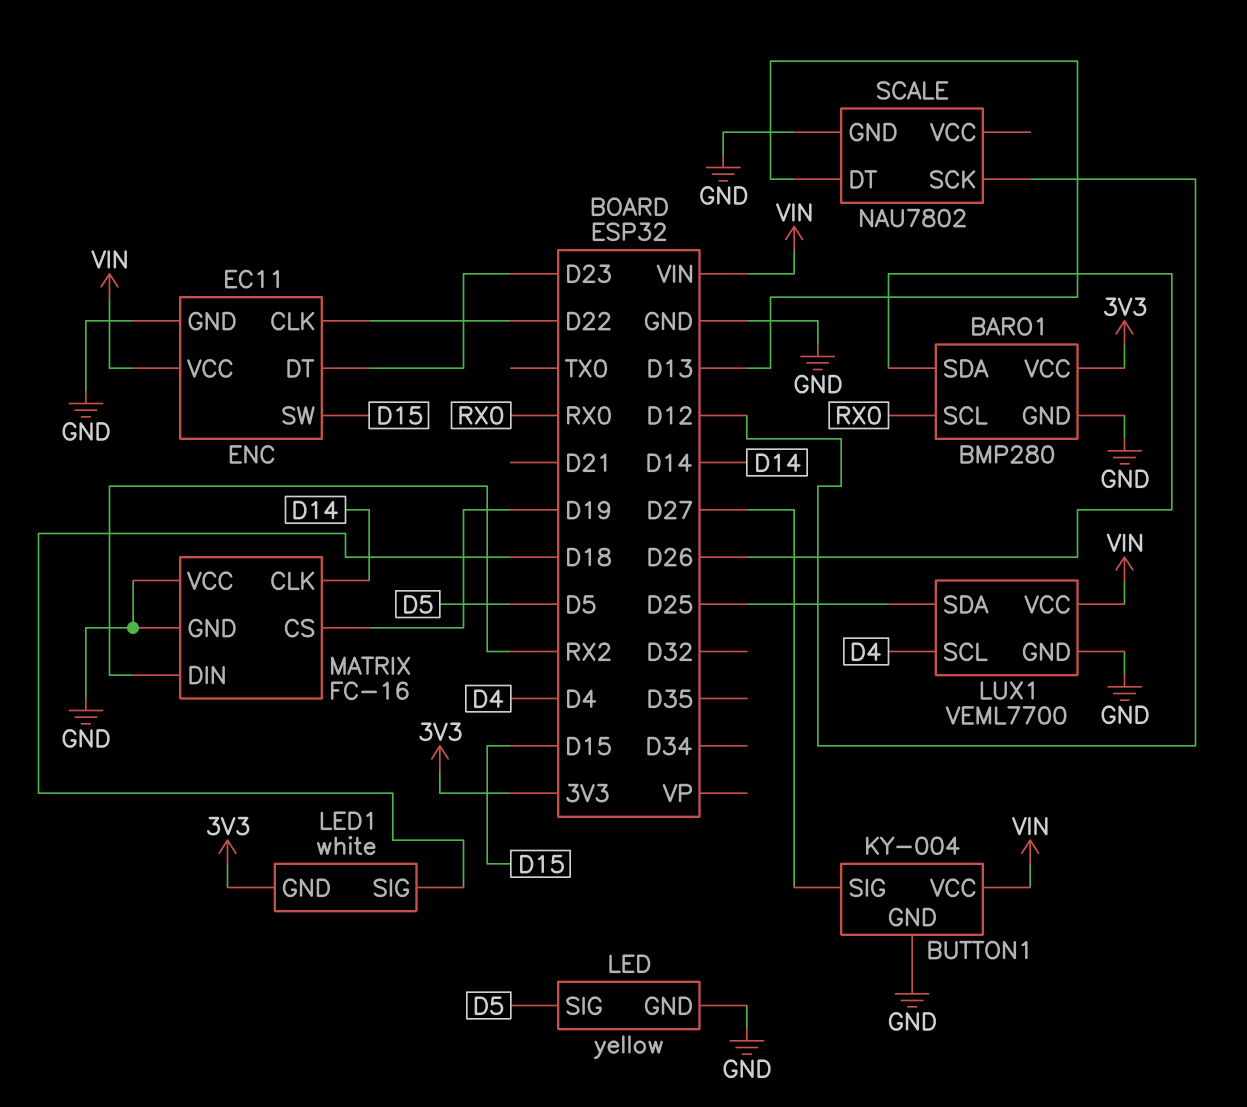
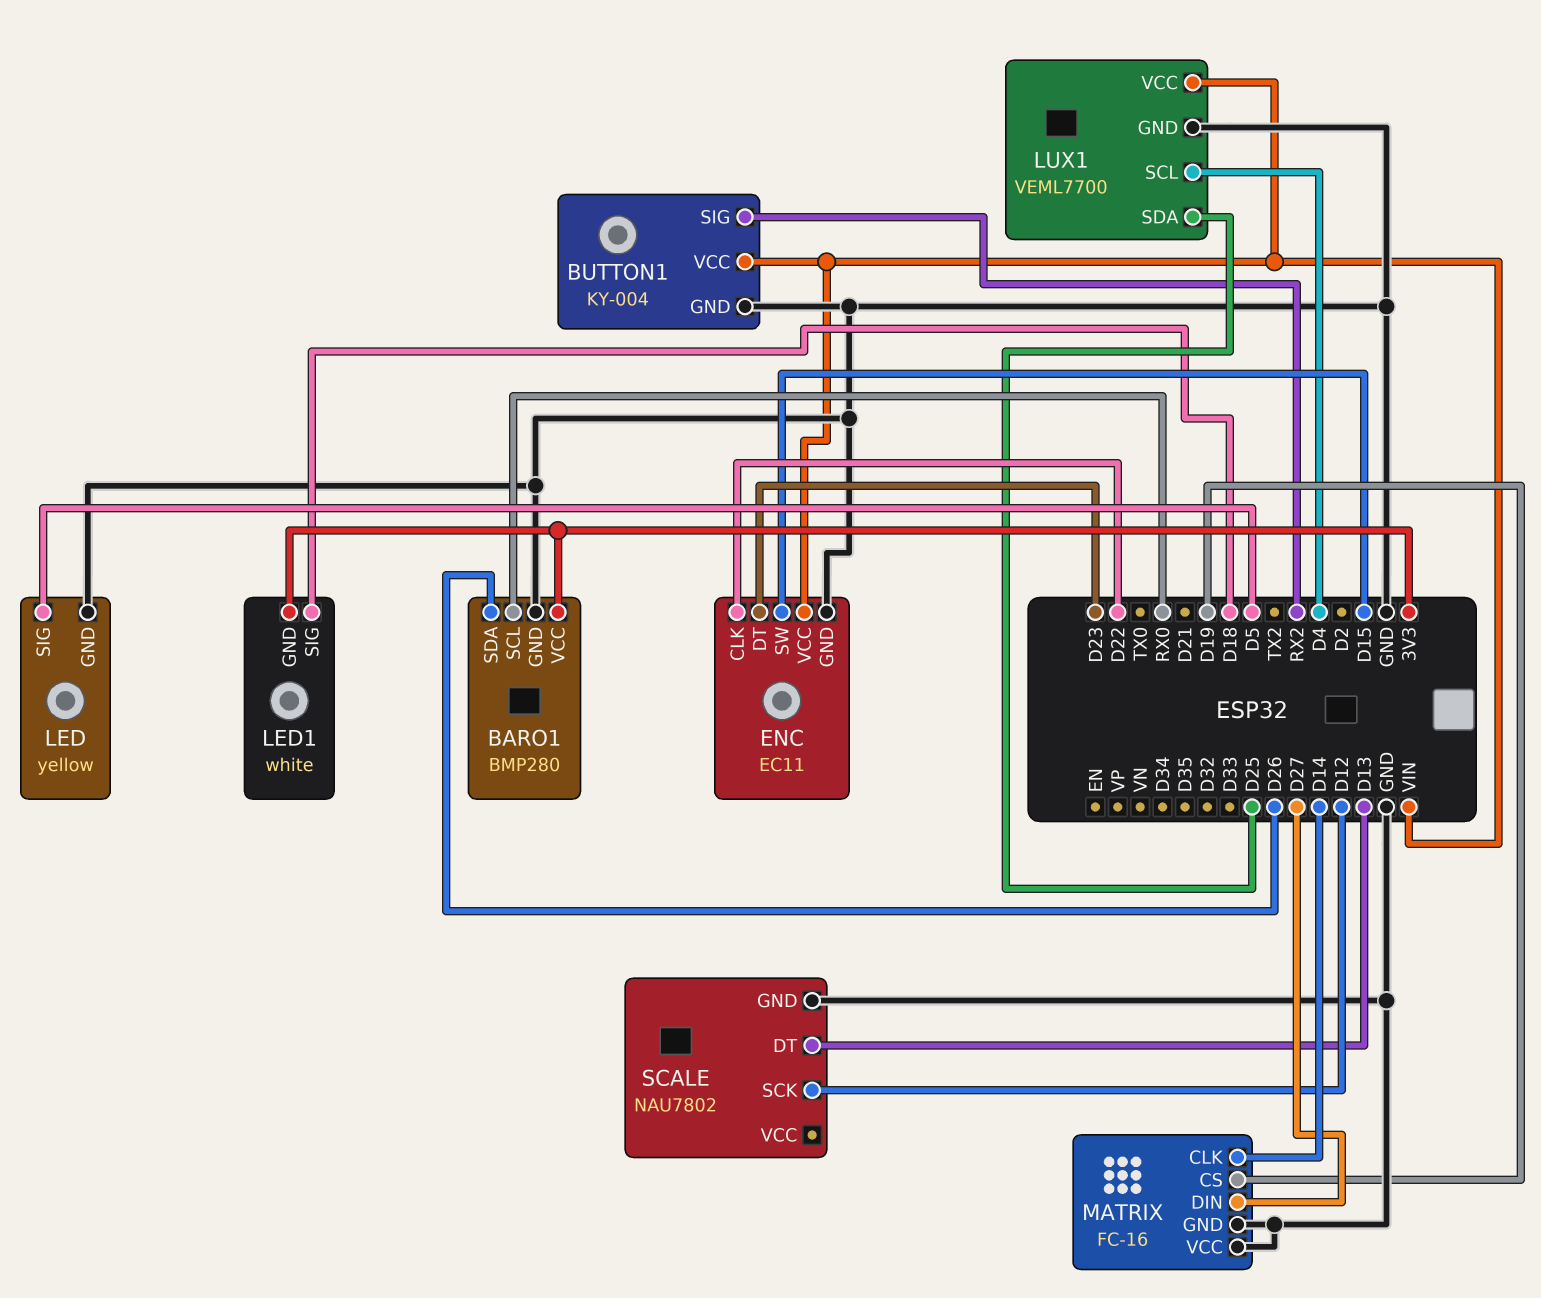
BUTTON1 pin SIG: D27 -> RX2
MATRIX pin DIN: RX2 -> D27

